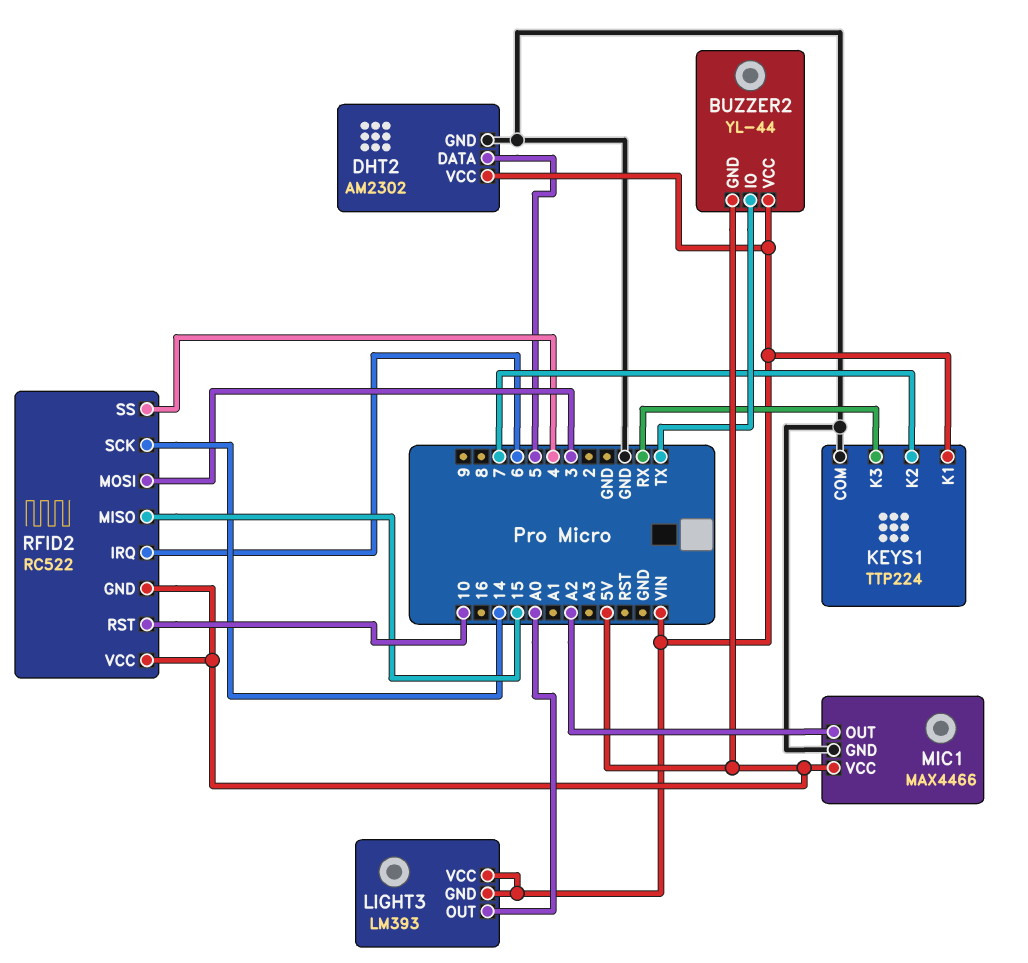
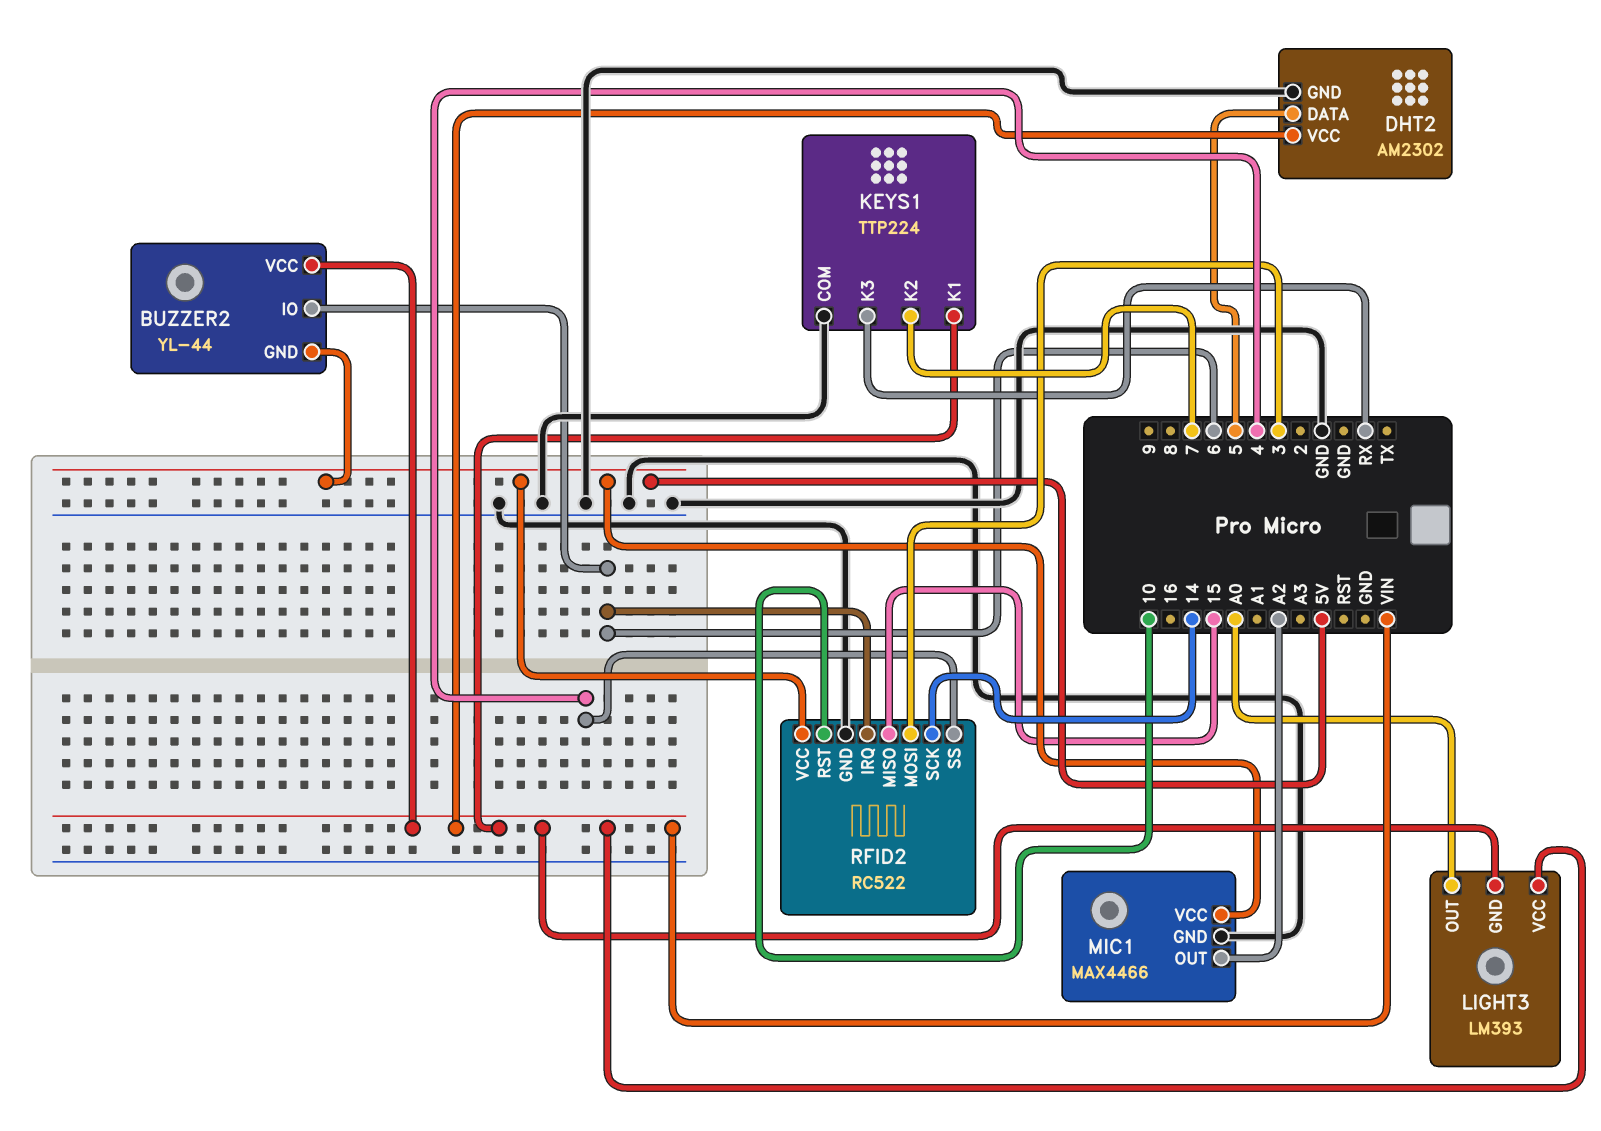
BUZZER2 pin IO: TX -> 6
RFID2 pin GND: 5V -> GND

